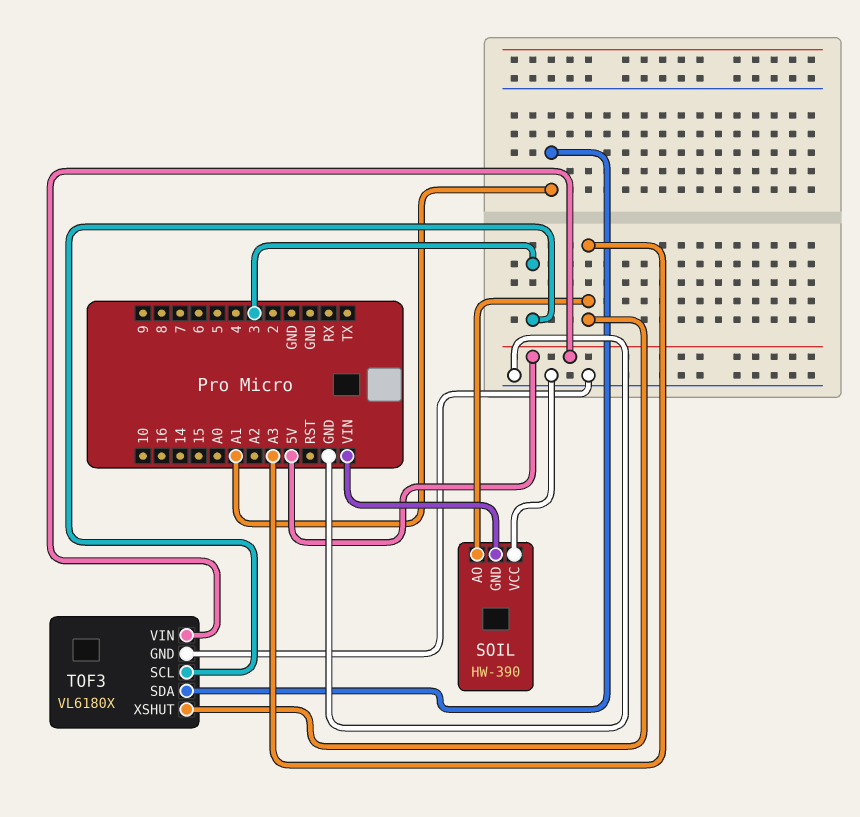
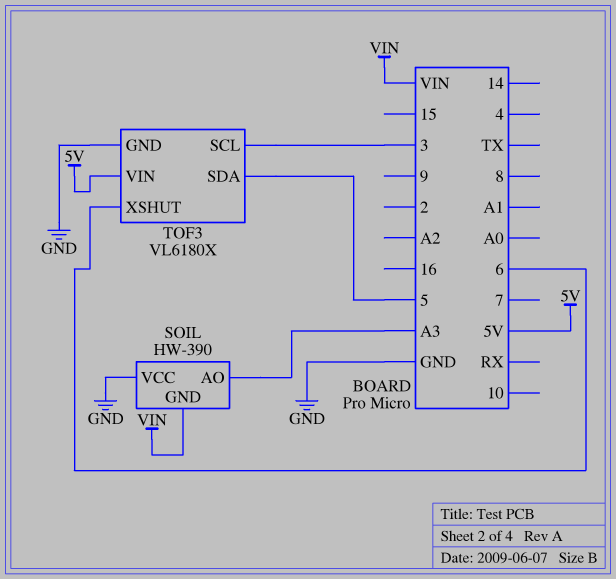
TOF3 pin SDA: A1 -> 5
TOF3 pin XSHUT: A3 -> 6

